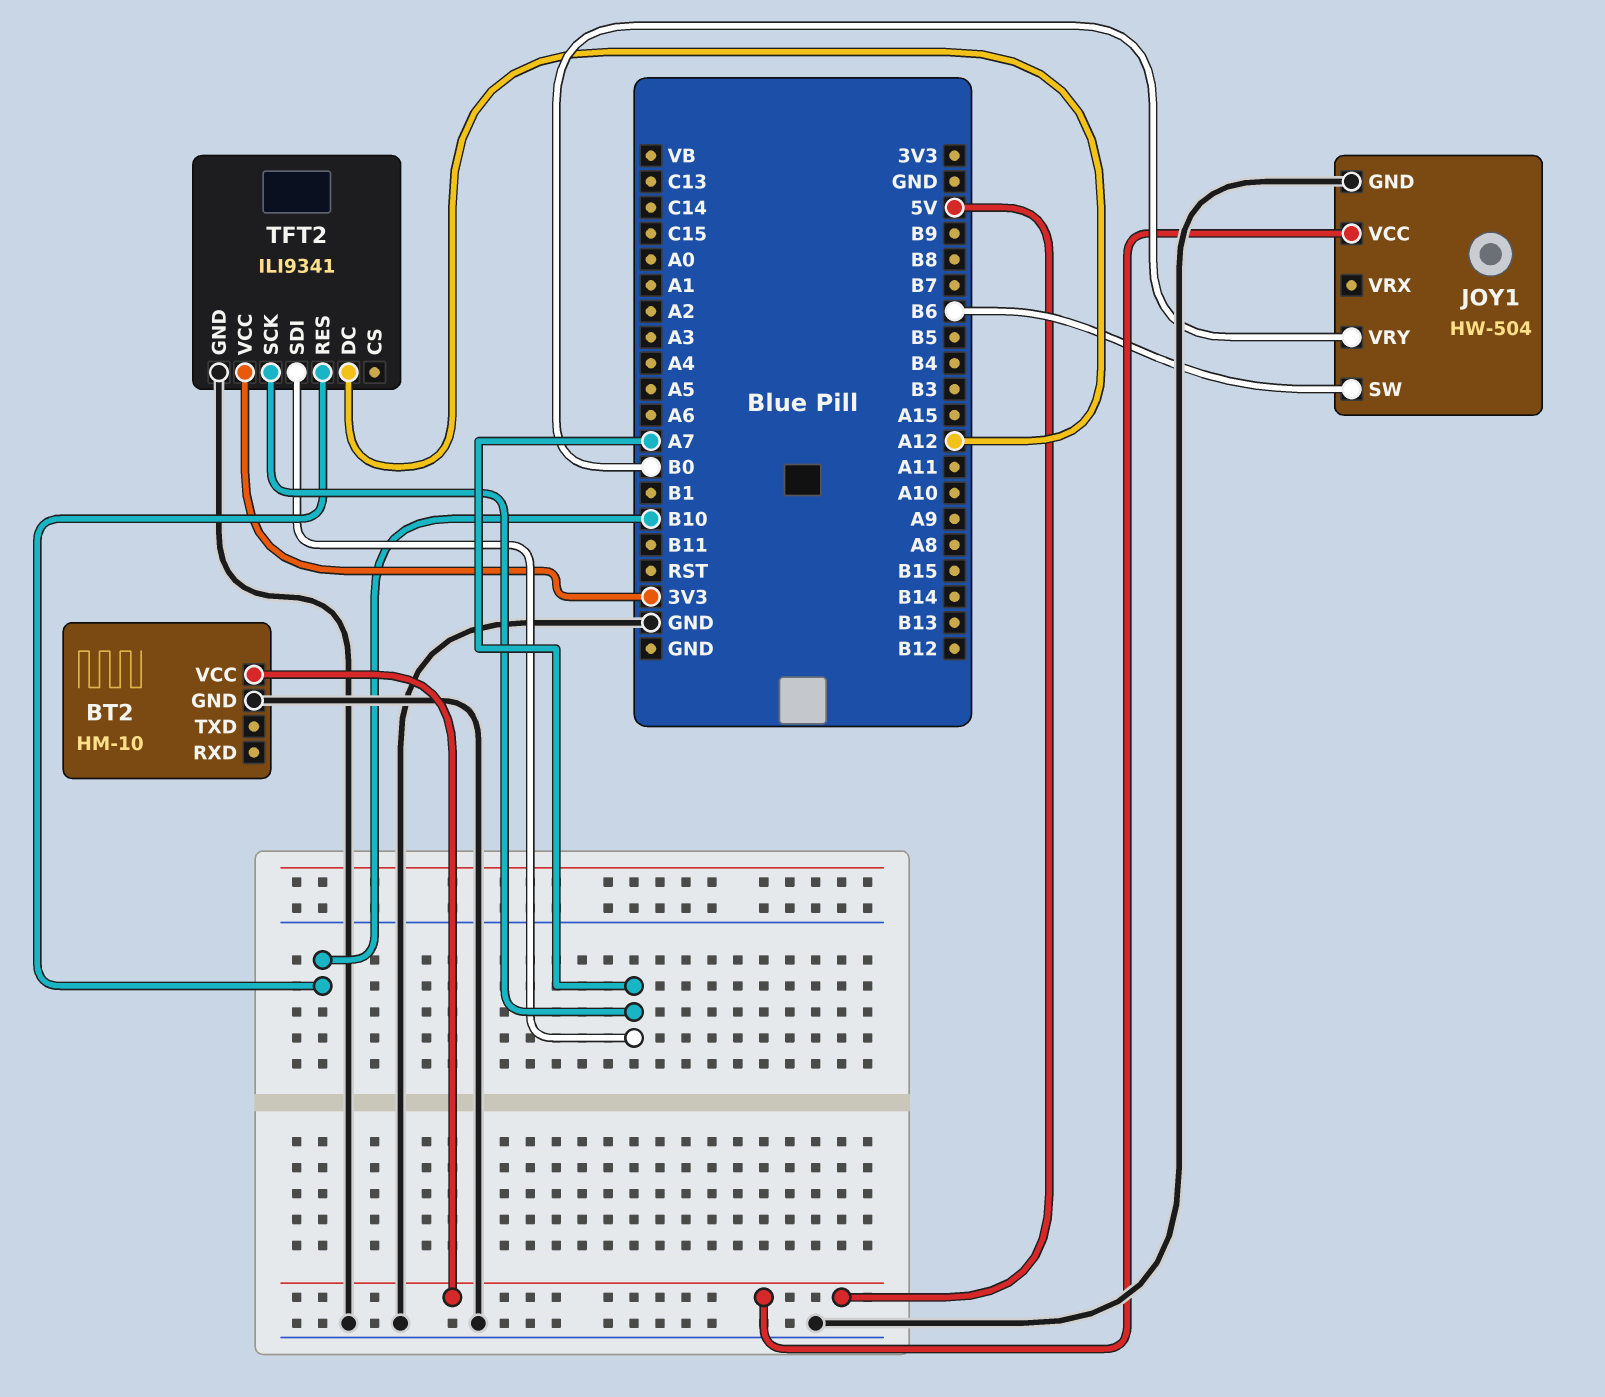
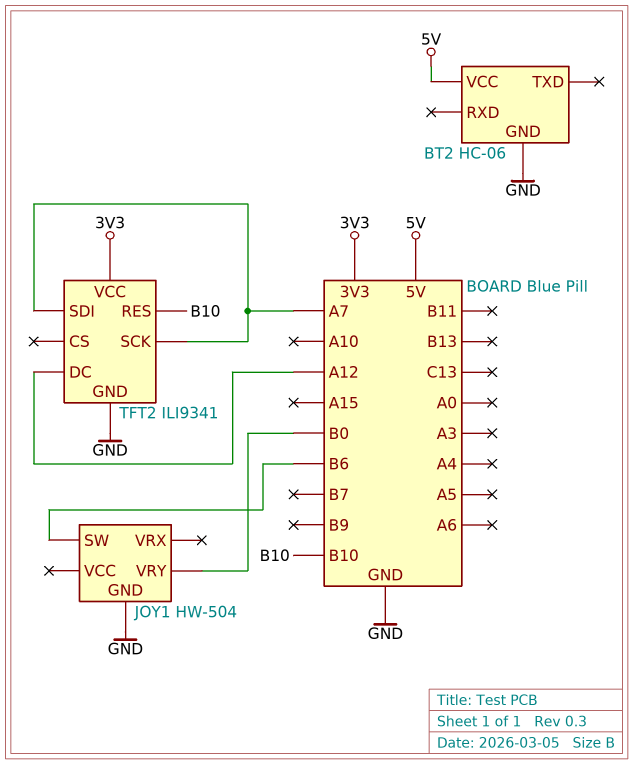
BT2: HM-10 -> HC-06
JOY1 pin VCC: 5V -> none

